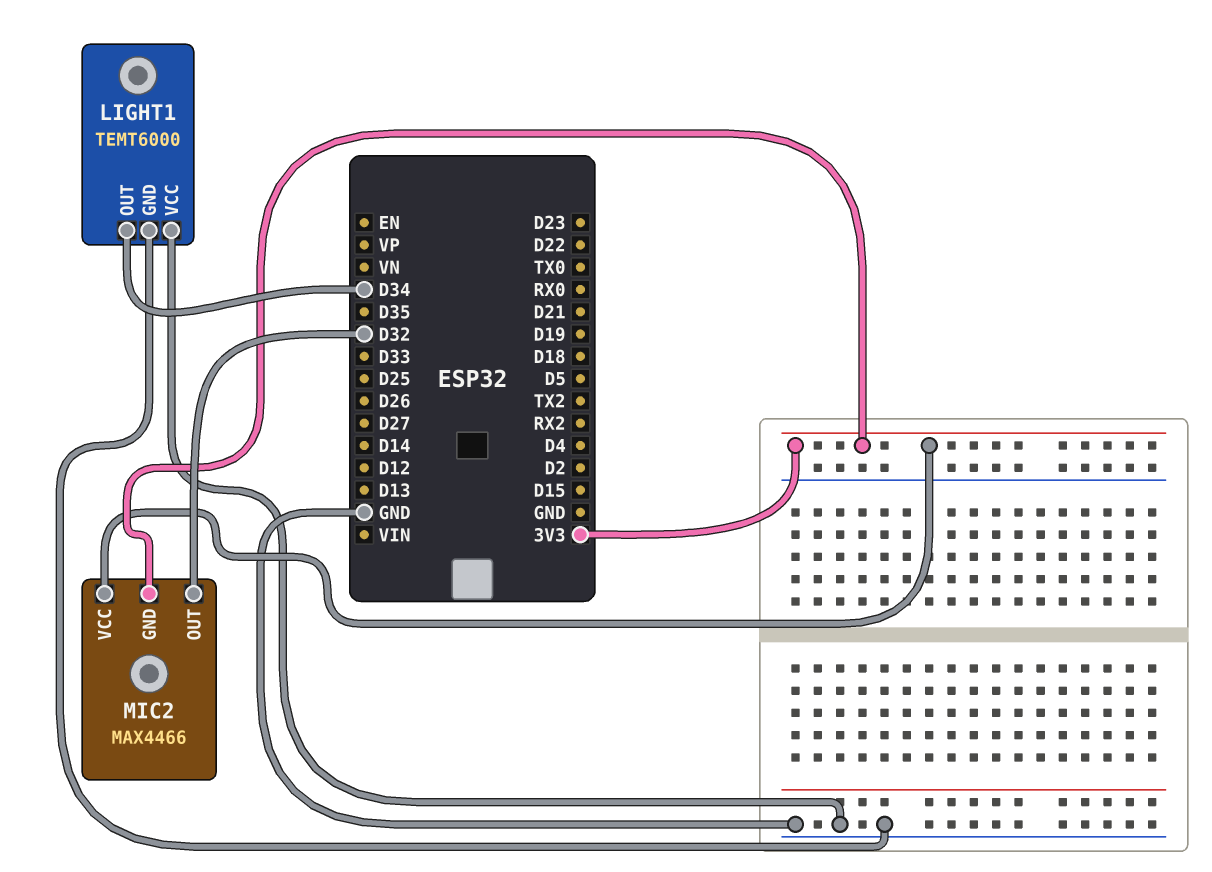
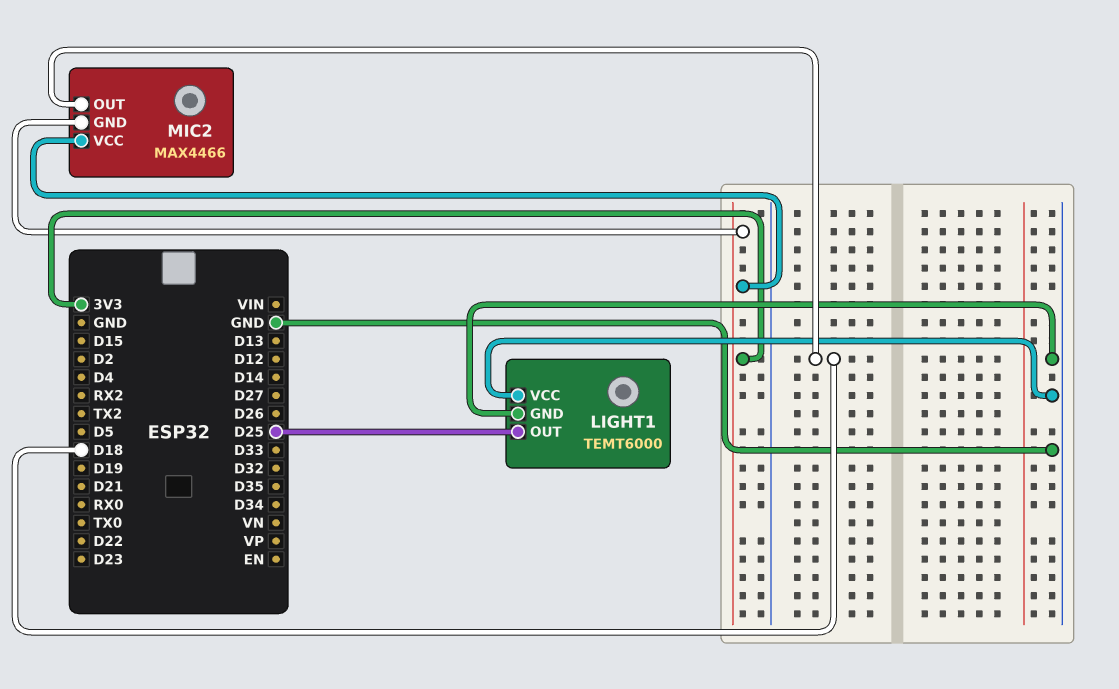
LIGHT1 pin OUT: D34 -> D25
MIC2 pin OUT: D32 -> D18

